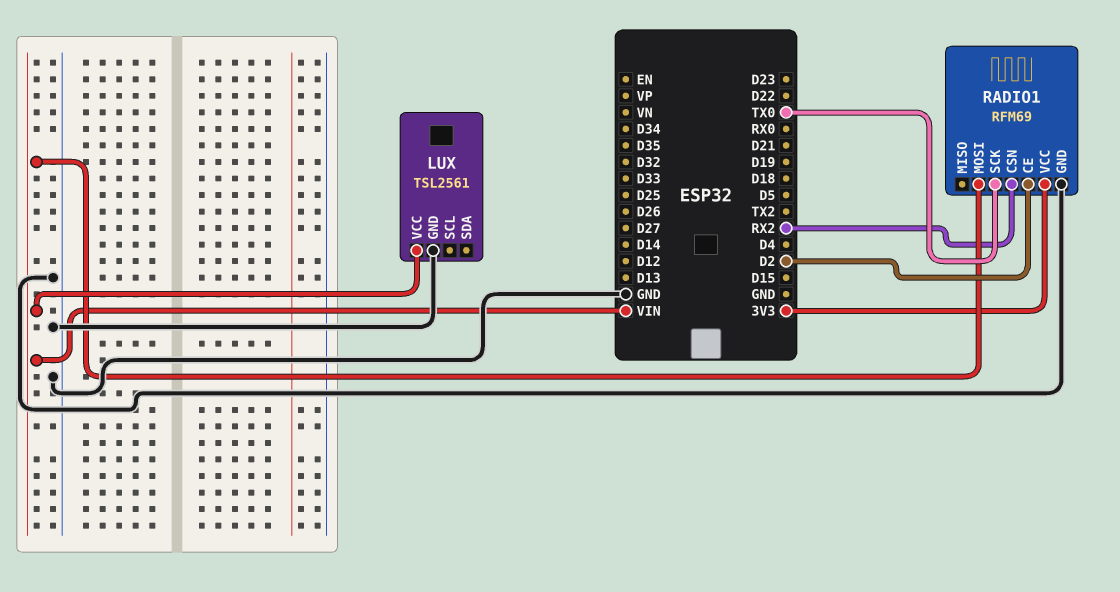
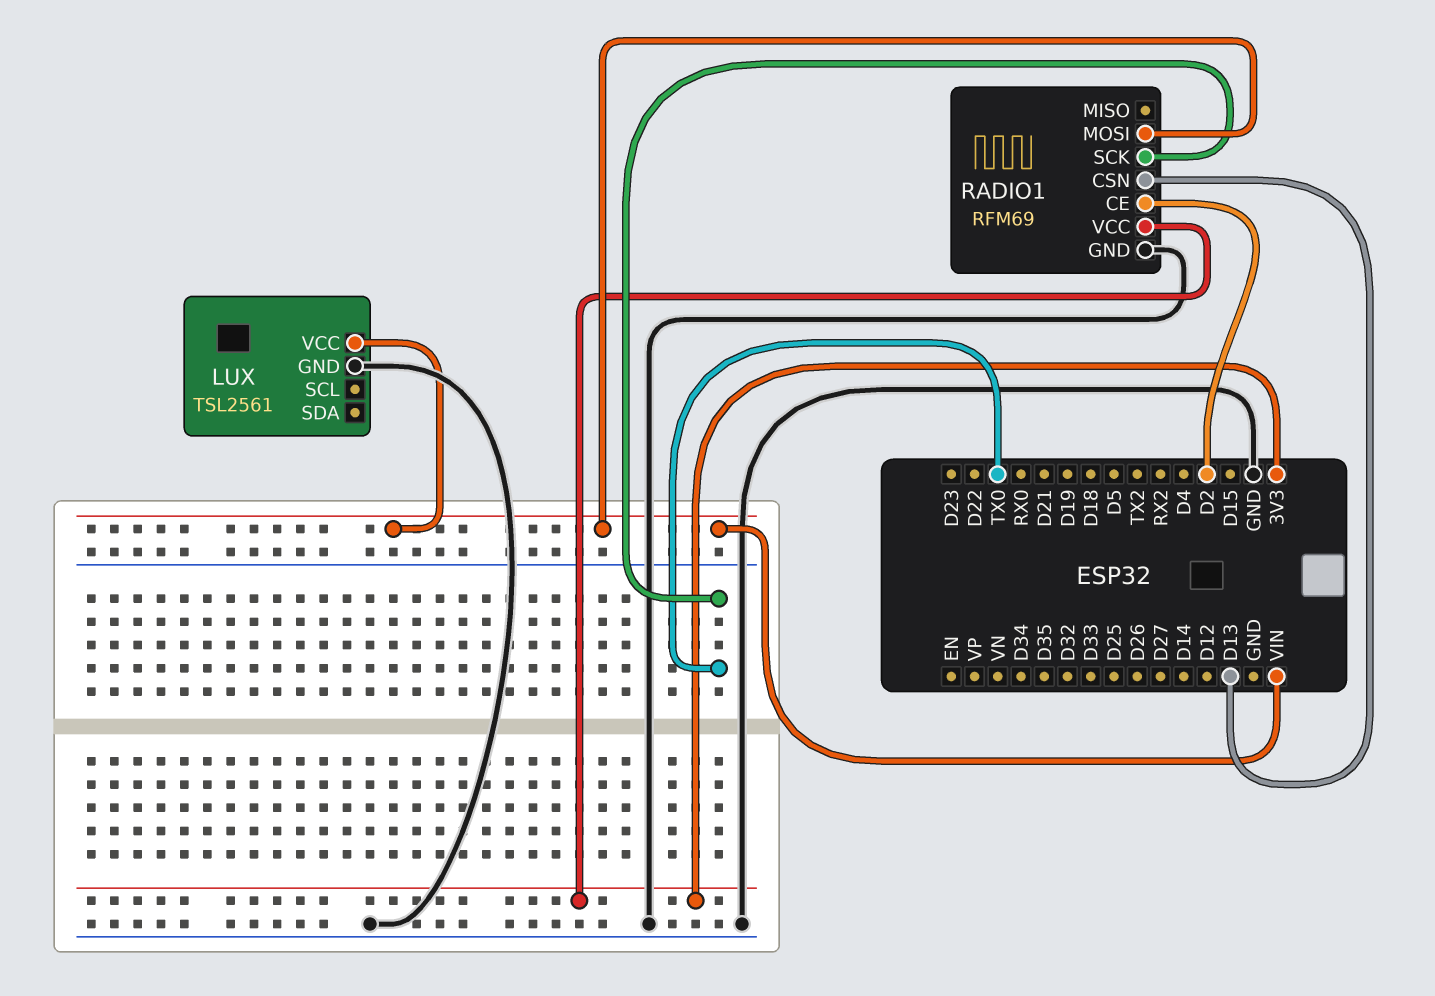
RADIO1 pin CSN: RX2 -> D13

